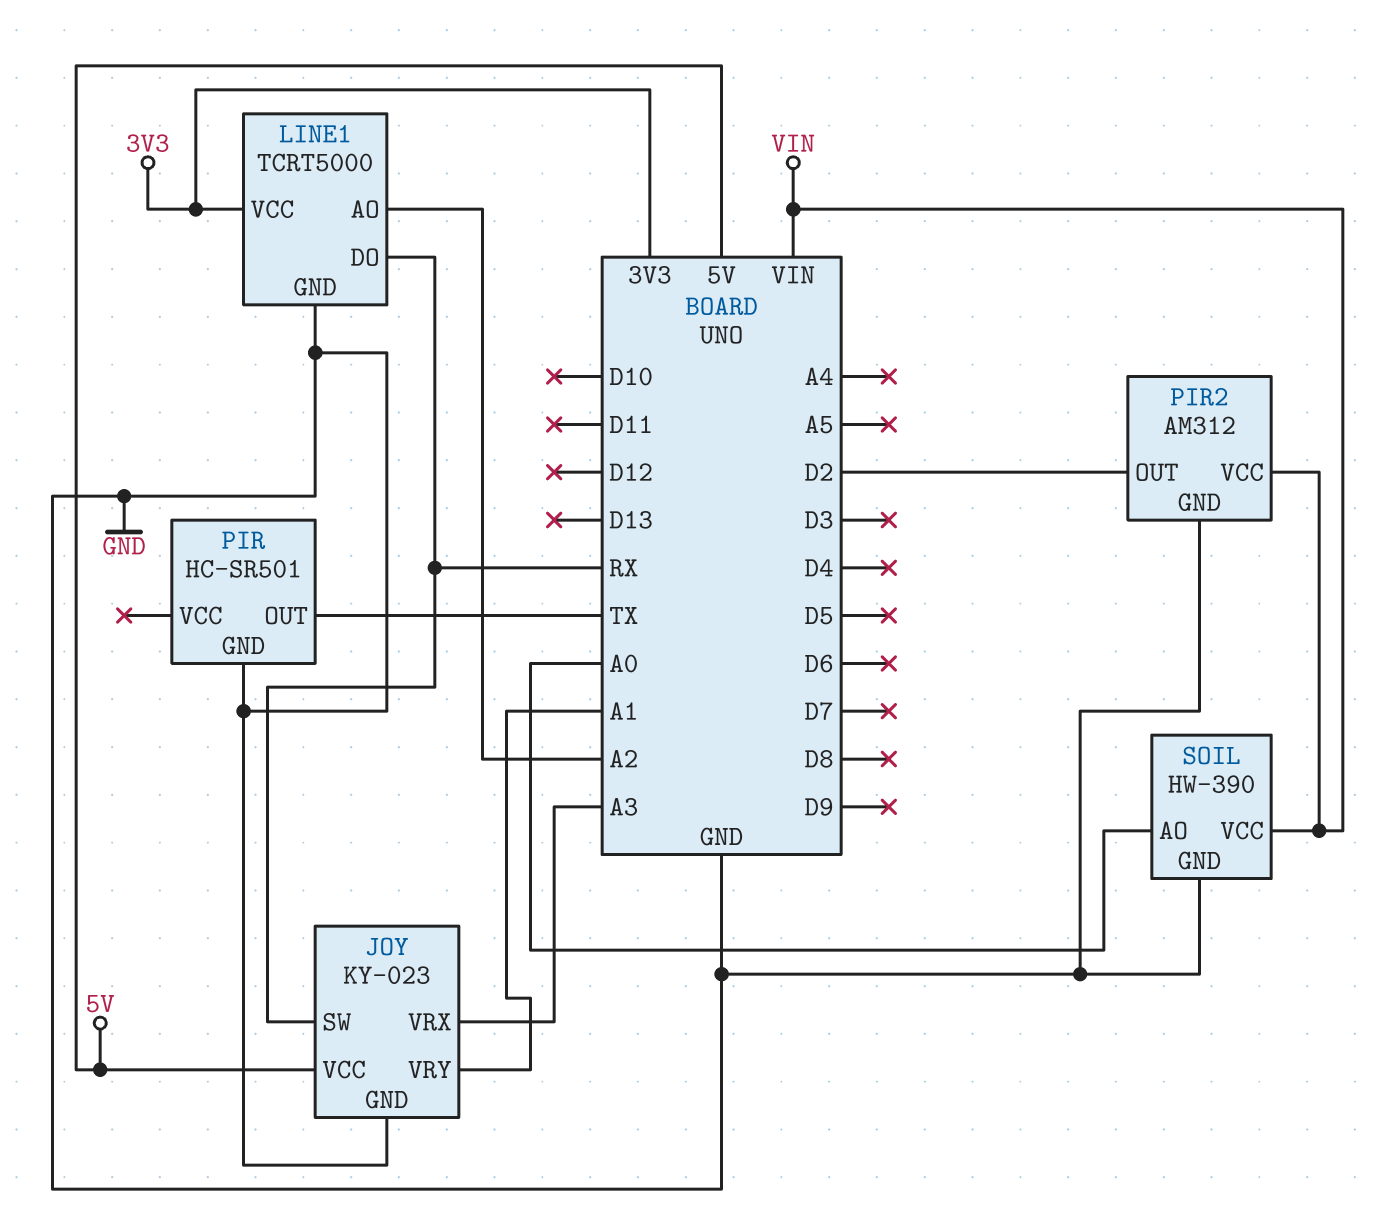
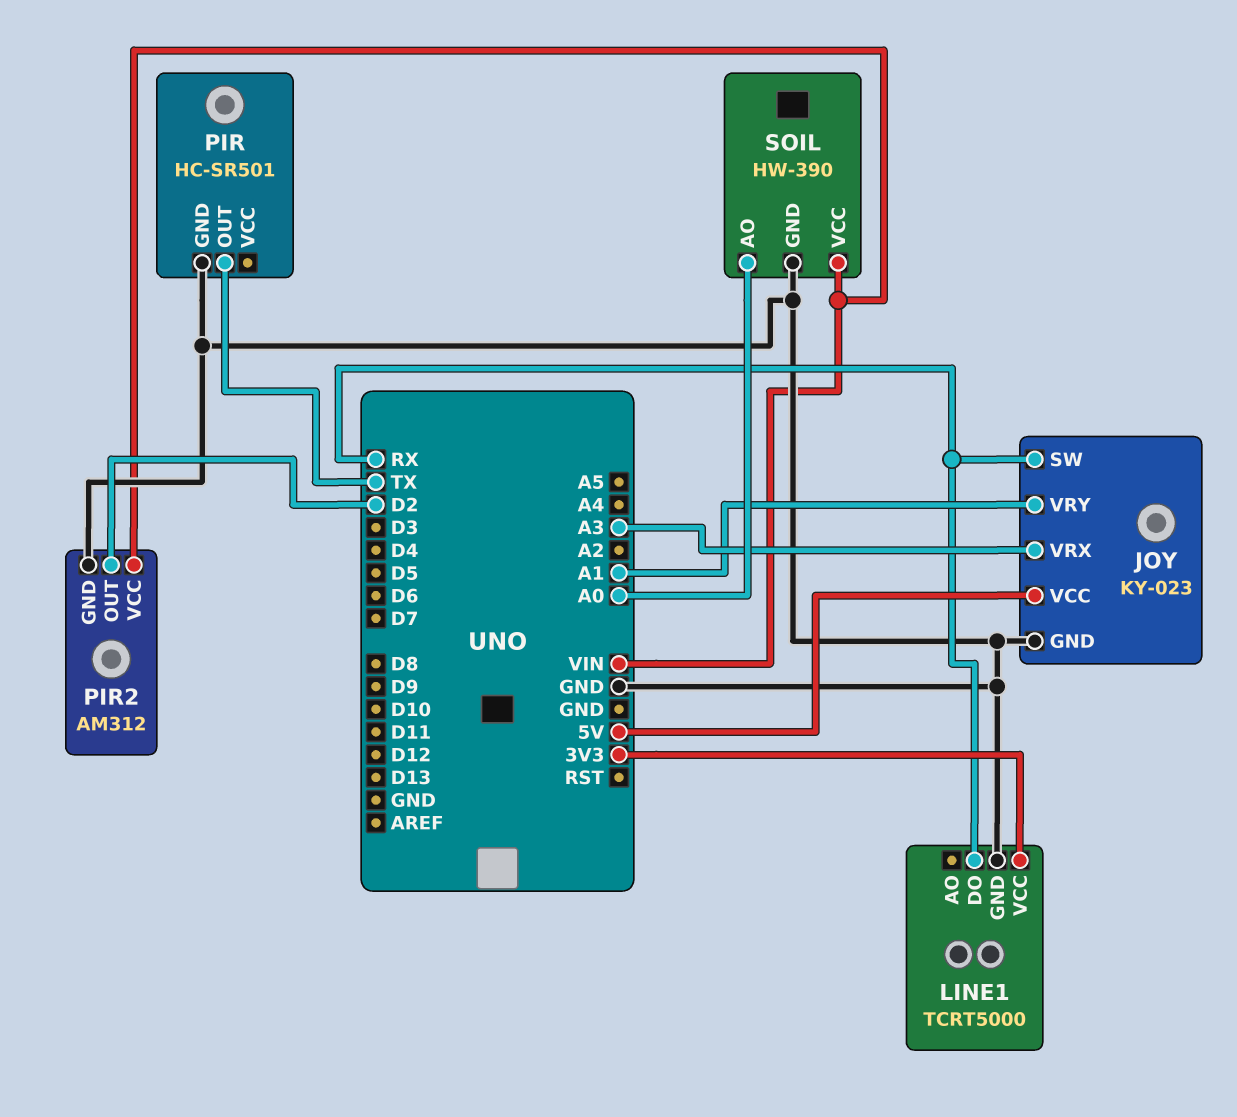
LINE1 pin AO: A2 -> none

